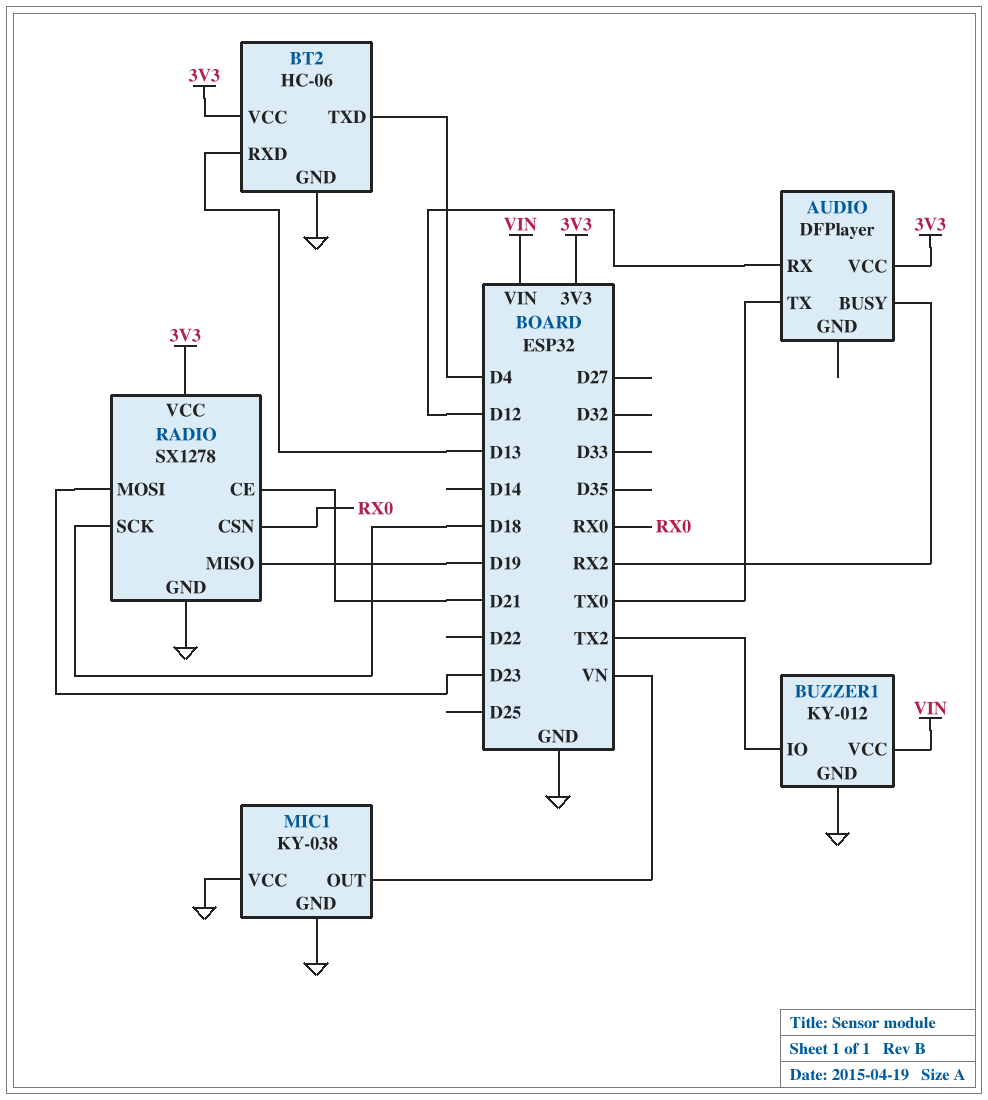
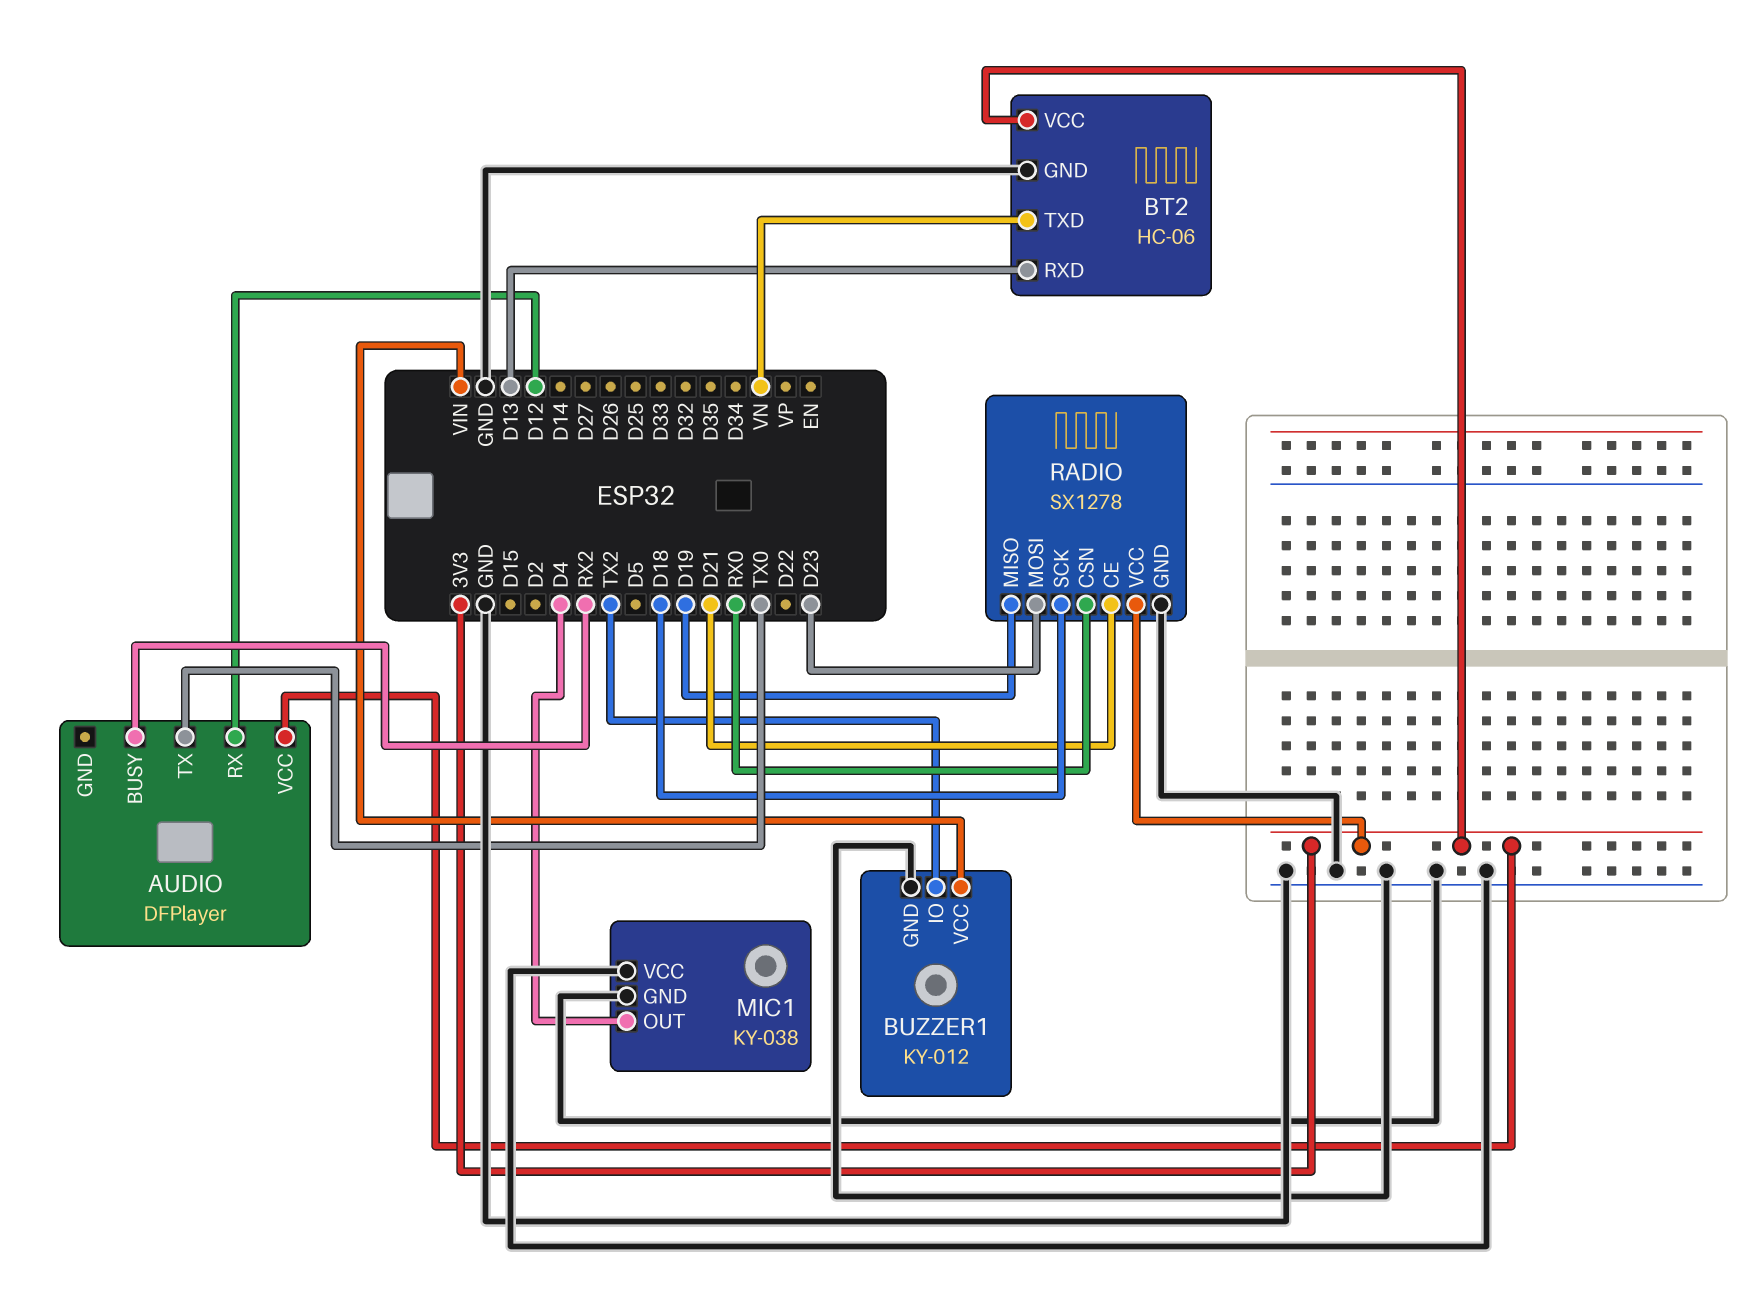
BT2 pin TXD: D4 -> VN
MIC1 pin OUT: VN -> D4

